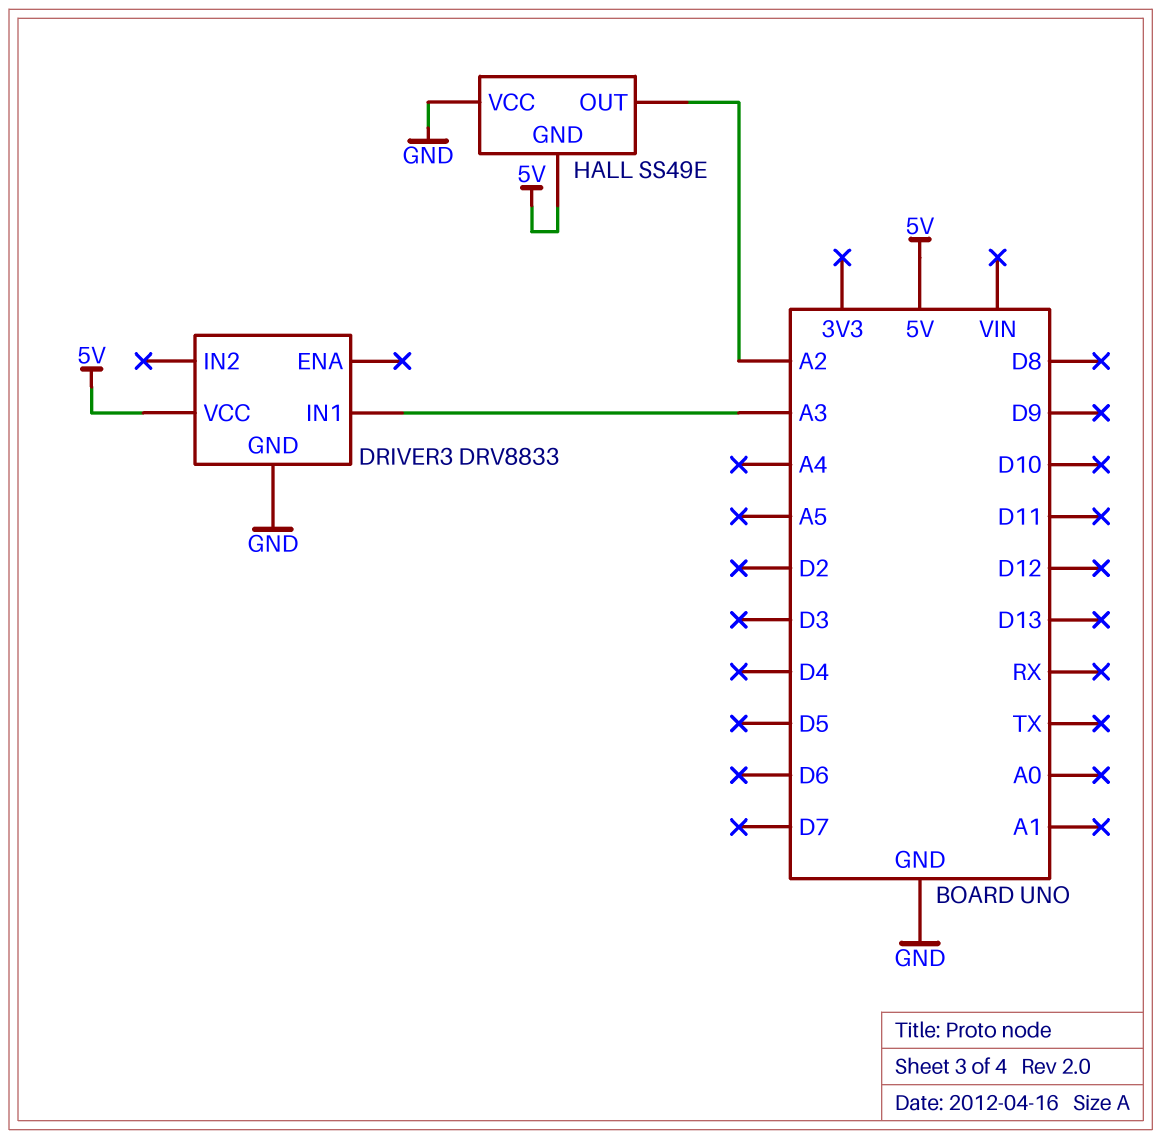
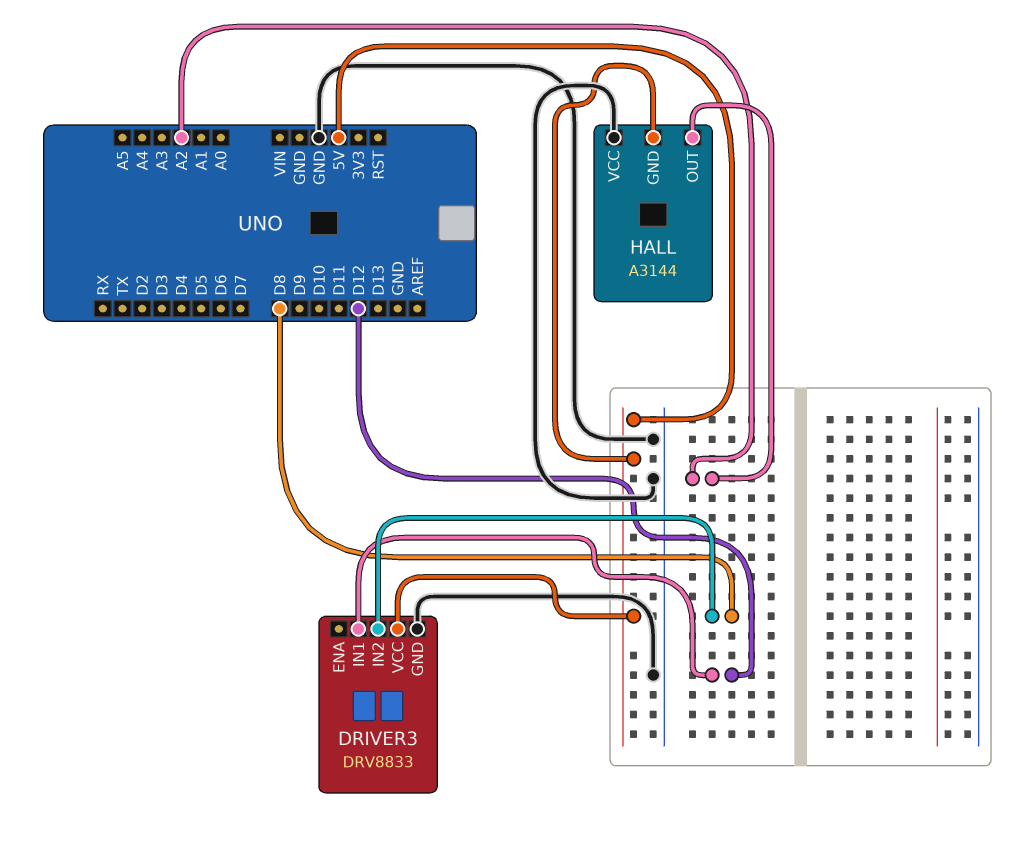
DRIVER3 pin IN1: A3 -> D12
DRIVER3 pin IN2: none -> D8
HALL: SS49E -> A3144

